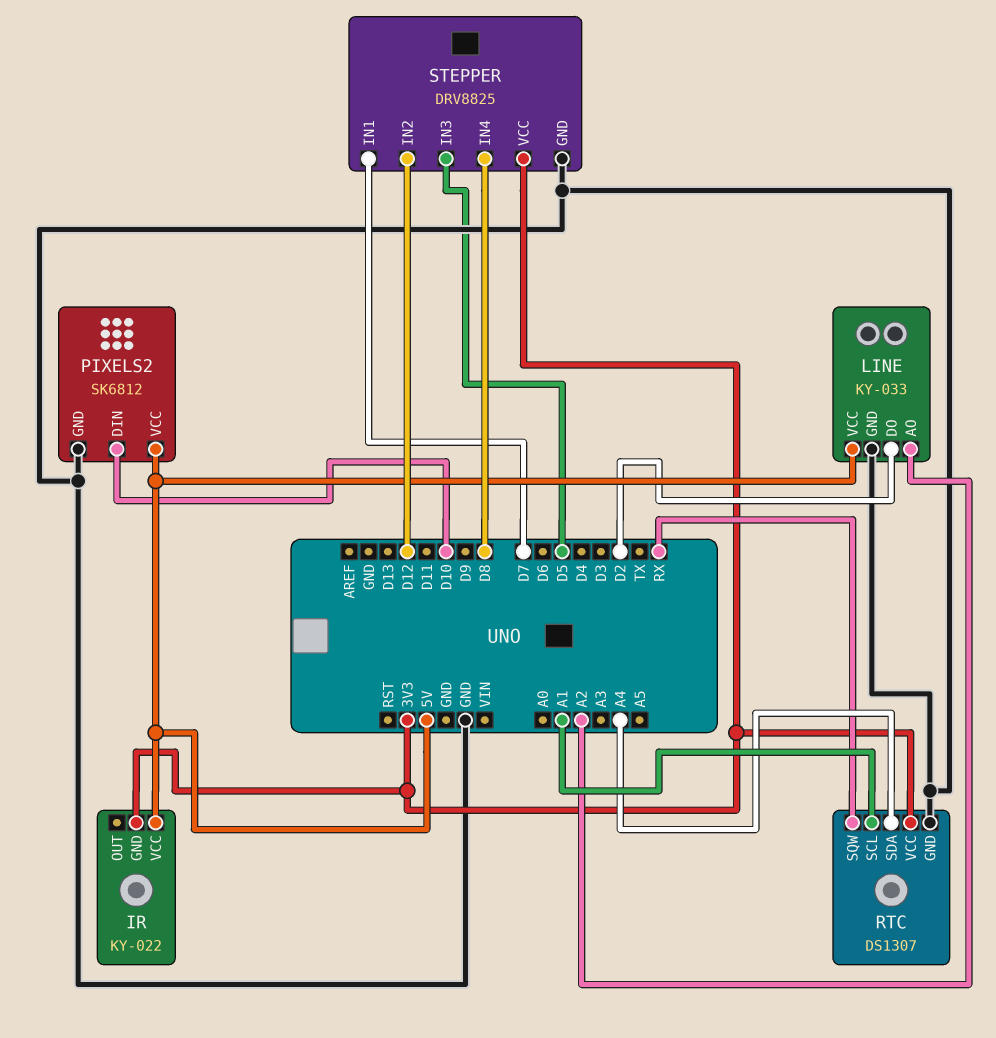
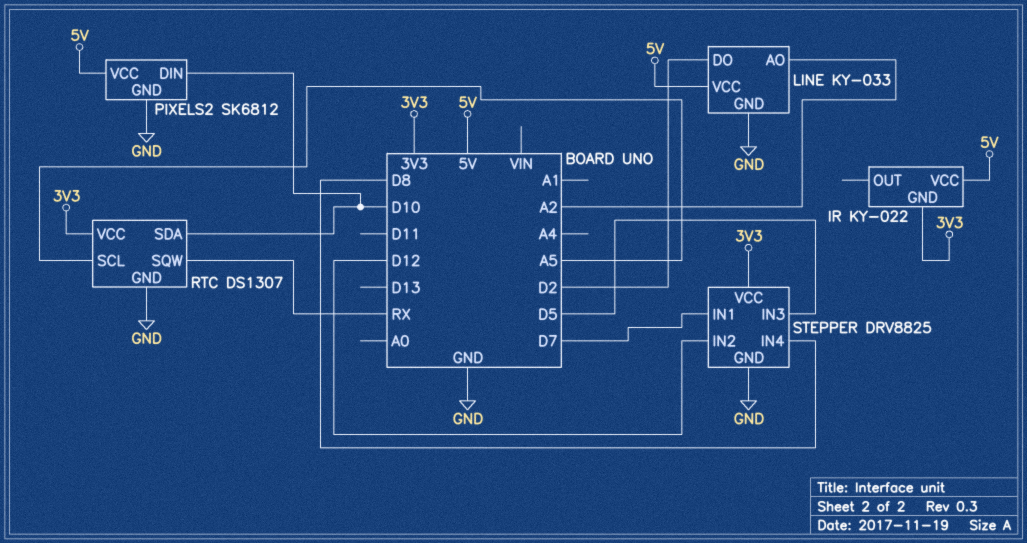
RTC pin SCL: A1 -> A5
RTC pin SDA: A4 -> D10

